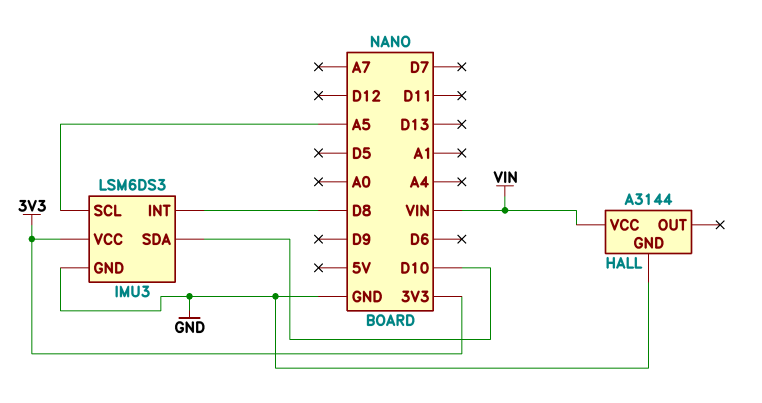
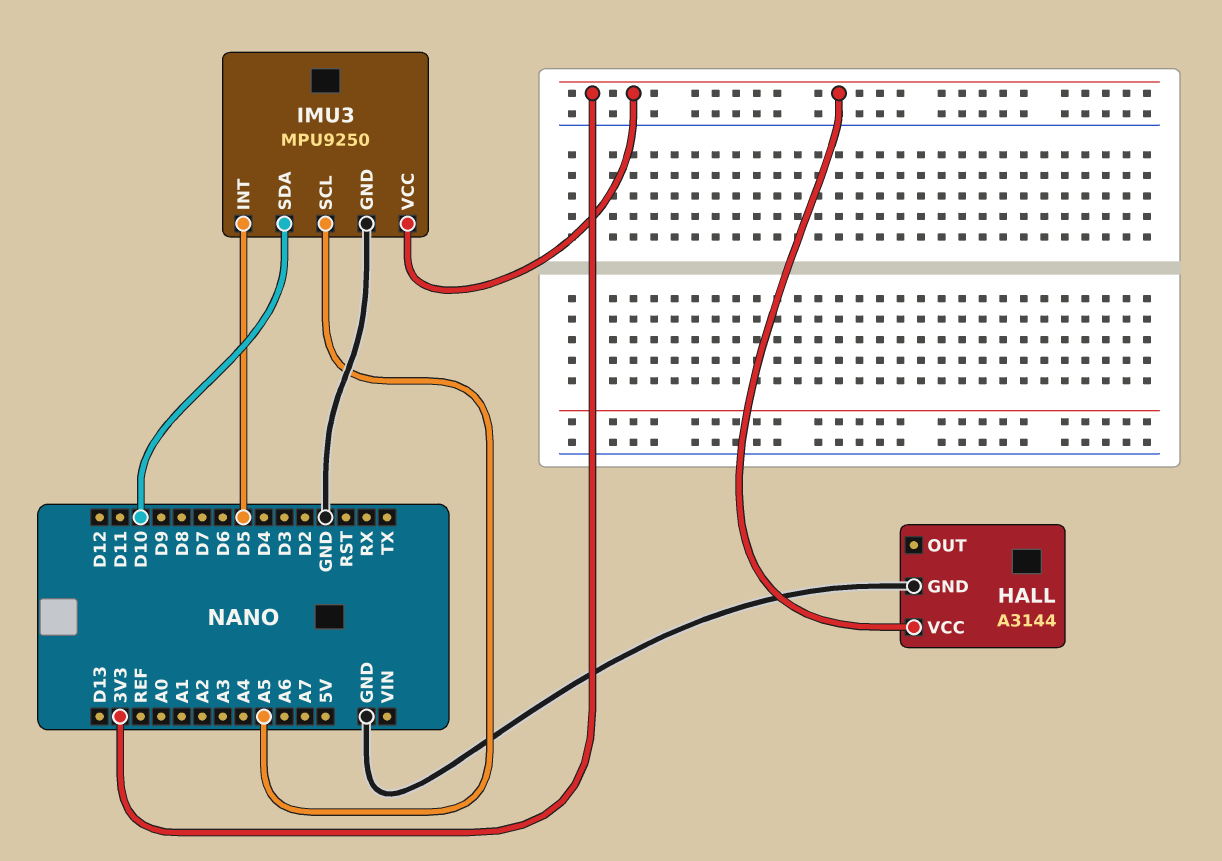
HALL pin VCC: VIN -> 3V3
IMU3: LSM6DS3 -> MPU9250
IMU3 pin INT: D8 -> D5

